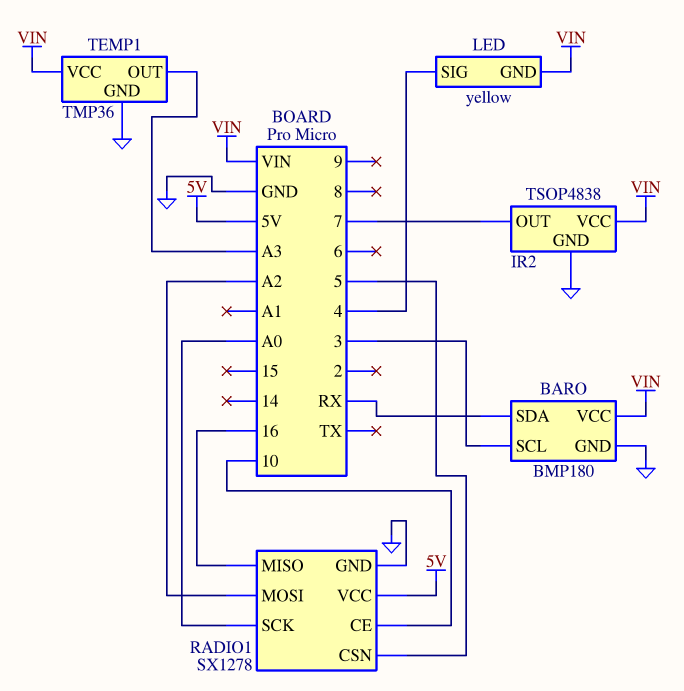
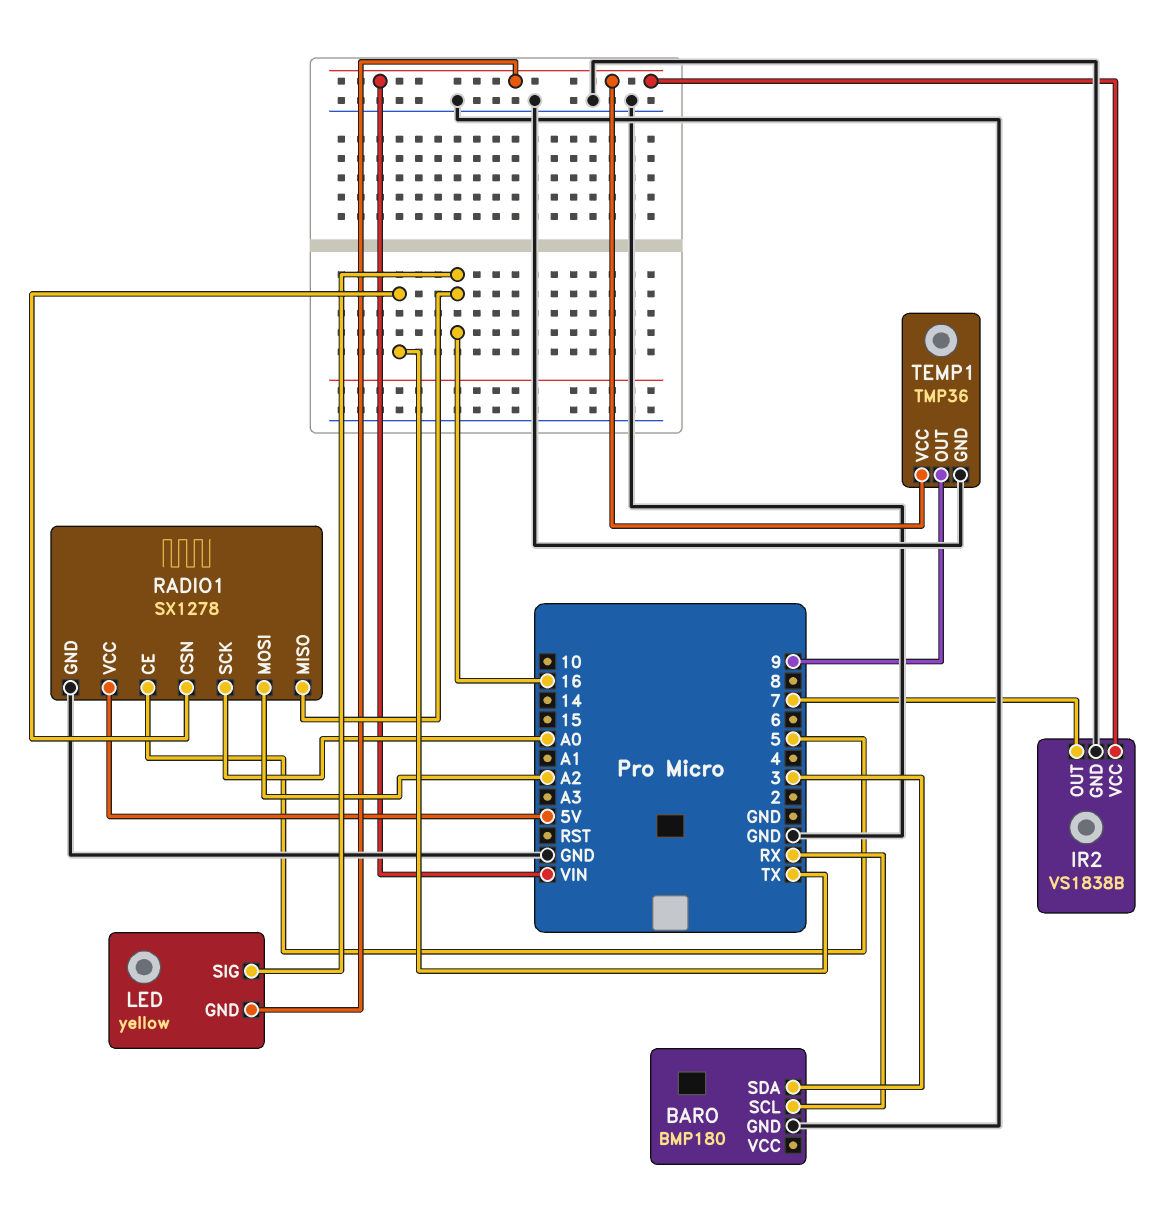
BARO pin SCL: 3 -> RX
BARO pin SDA: RX -> 3
BARO pin VCC: VIN -> none
IR2: TSOP4838 -> VS1838B
LED pin SIG: 4 -> 16
RADIO1 pin CE: 10 -> 5
RADIO1 pin CSN: 5 -> TX
TEMP1 pin OUT: A3 -> 9

